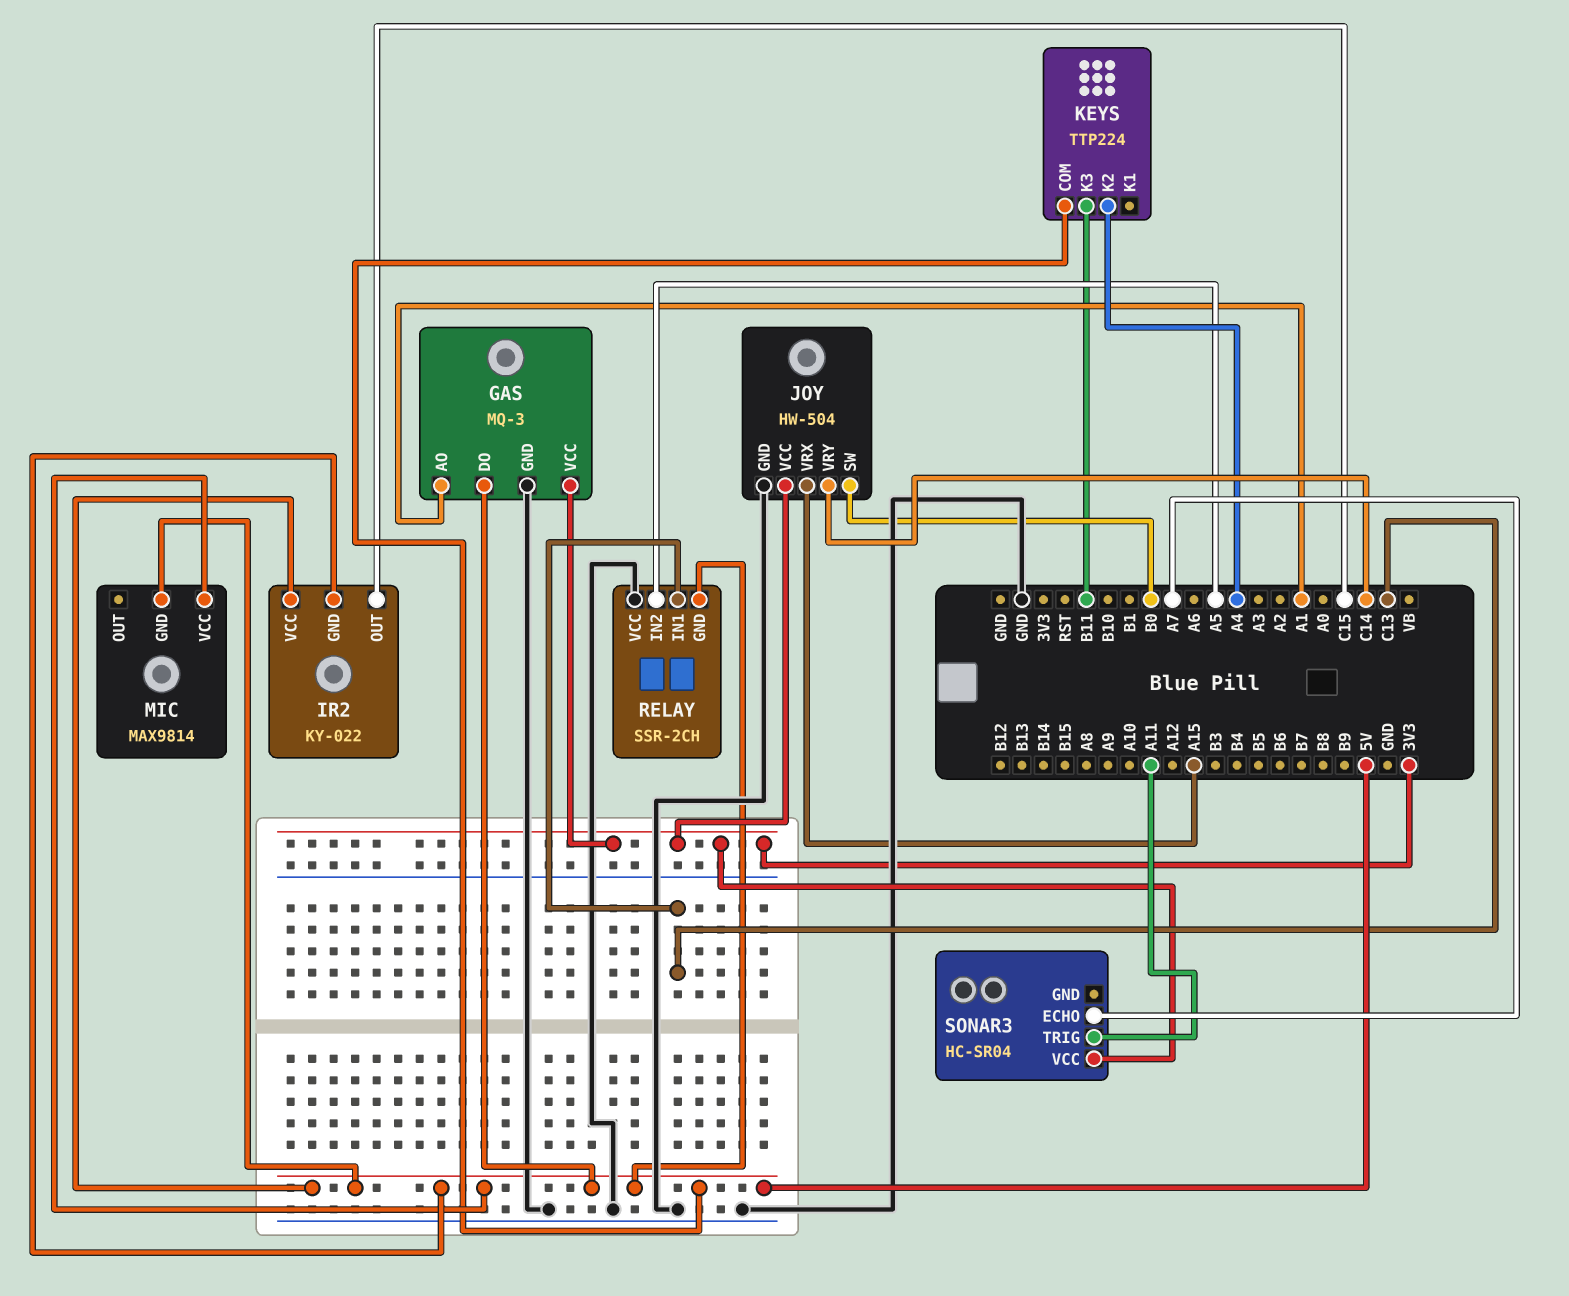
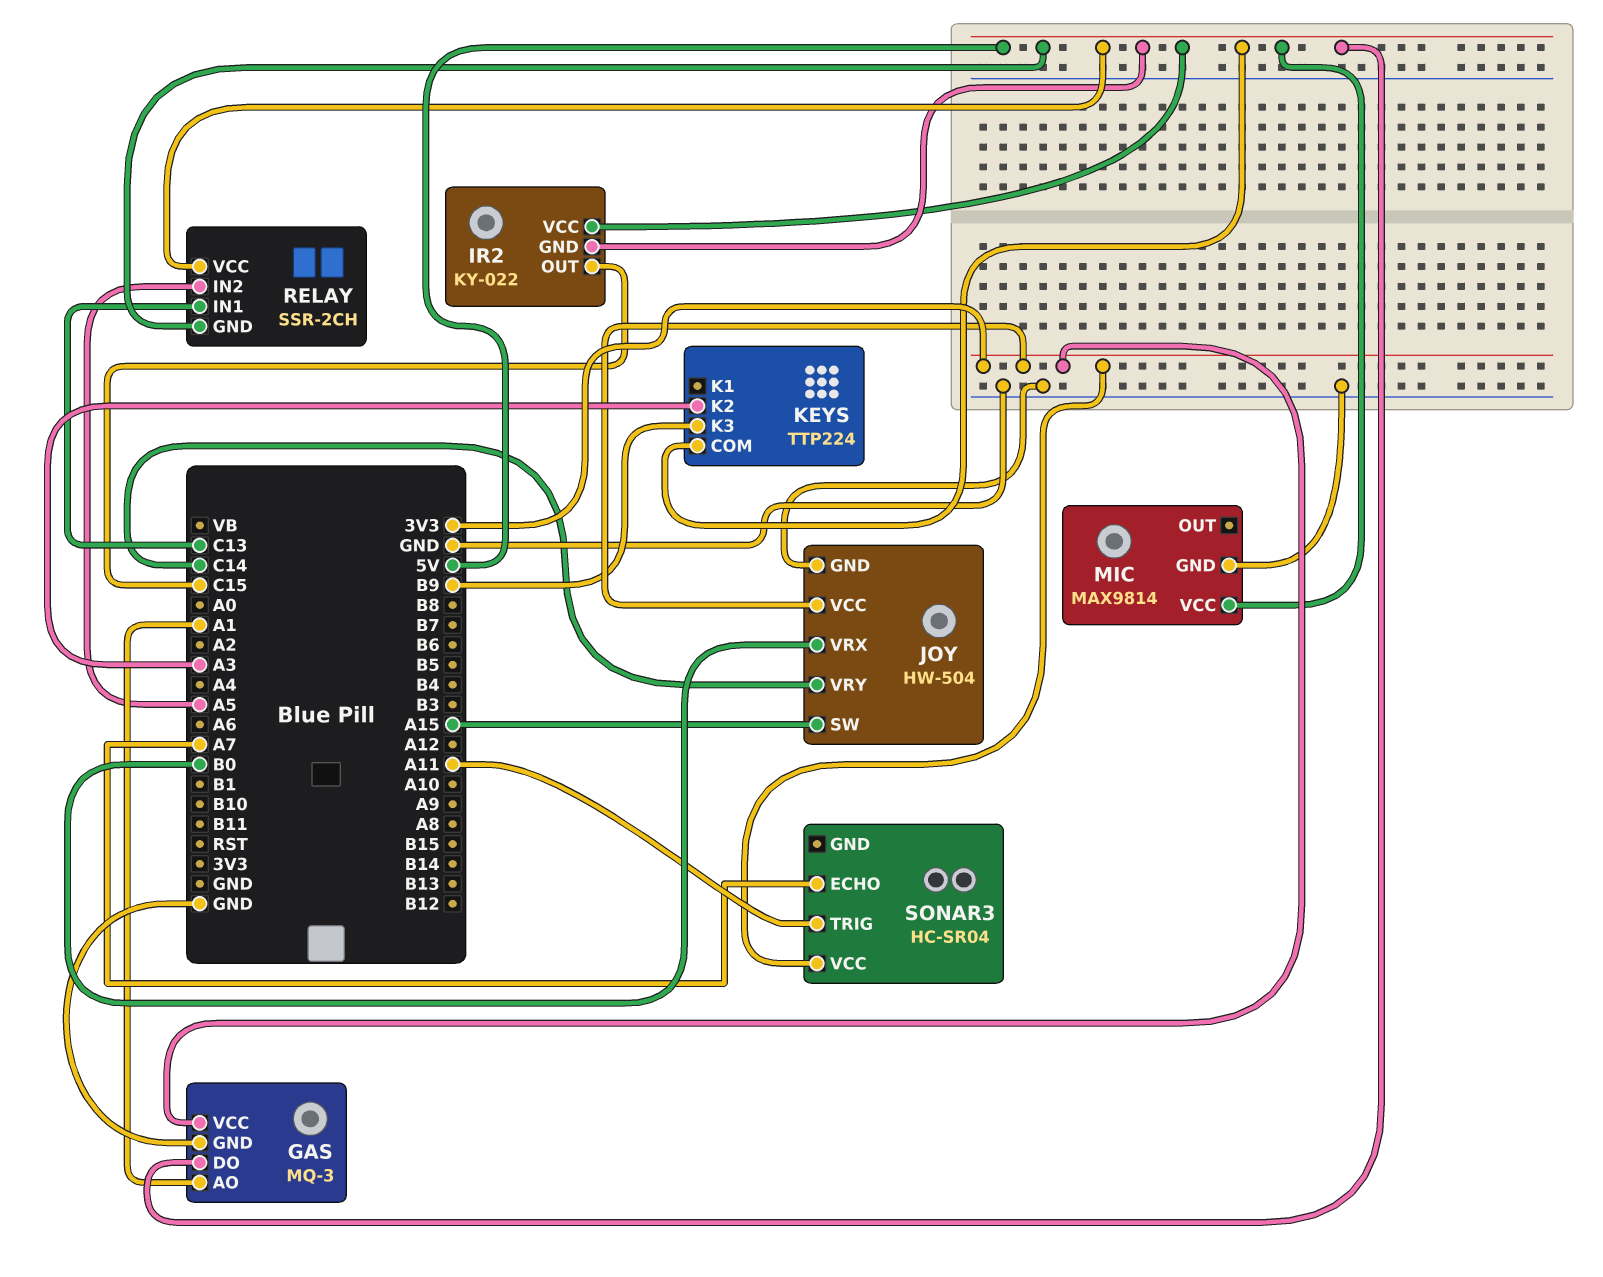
JOY pin SW: B0 -> A15
JOY pin VRX: A15 -> B0
KEYS pin K2: A4 -> A3
KEYS pin K3: B11 -> B9
MIC pin GND: 5V -> GND
RELAY pin VCC: GND -> 5V

